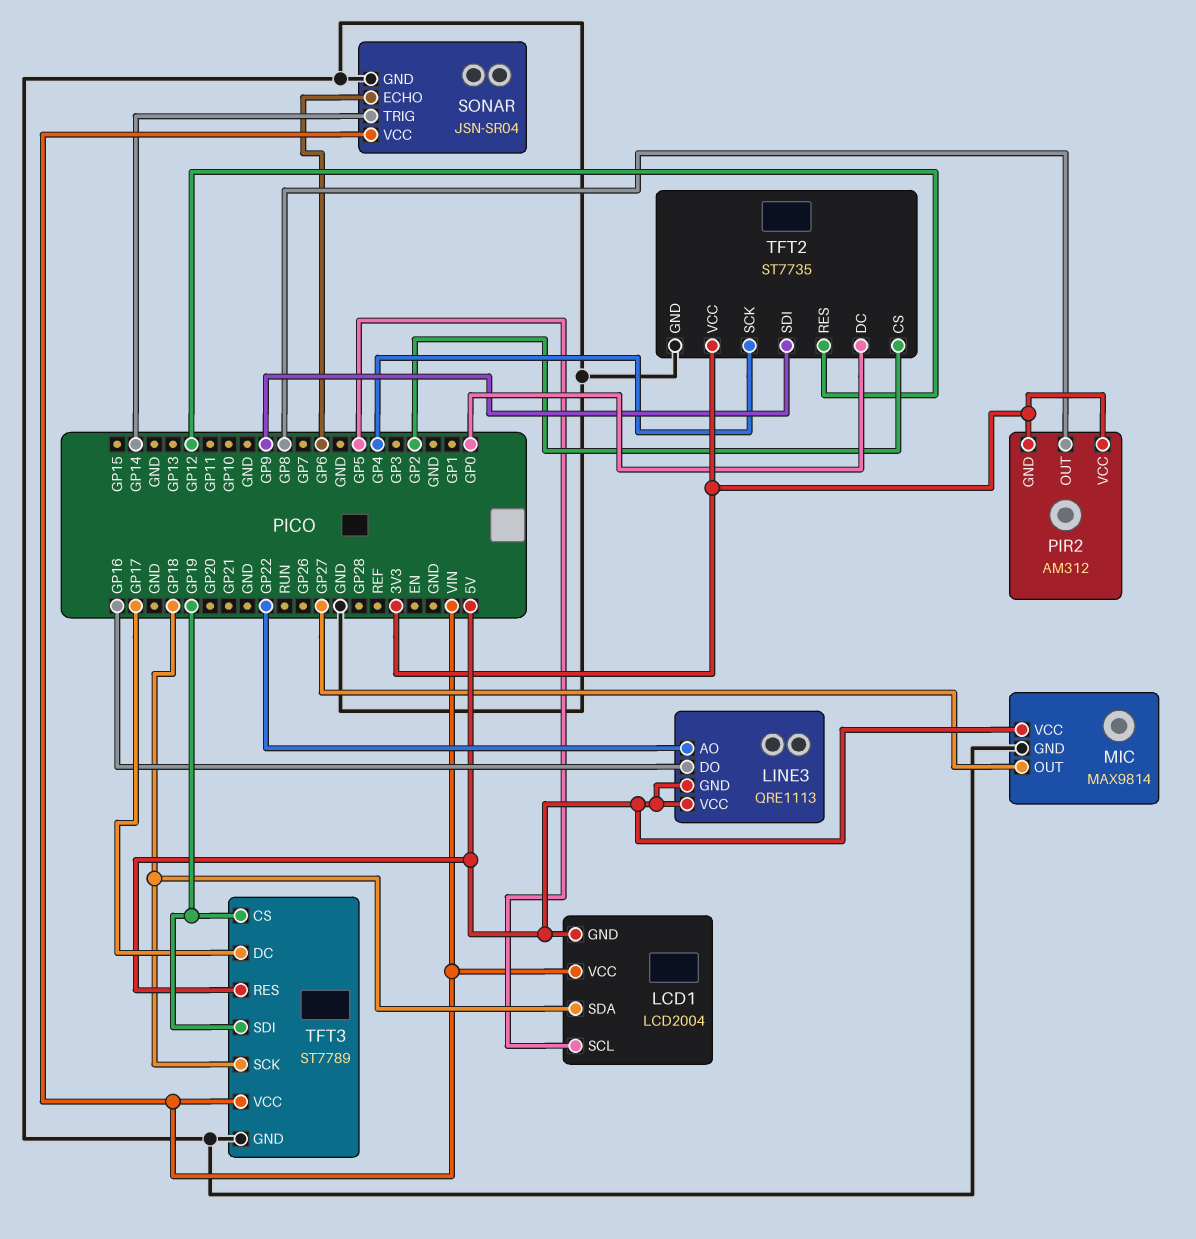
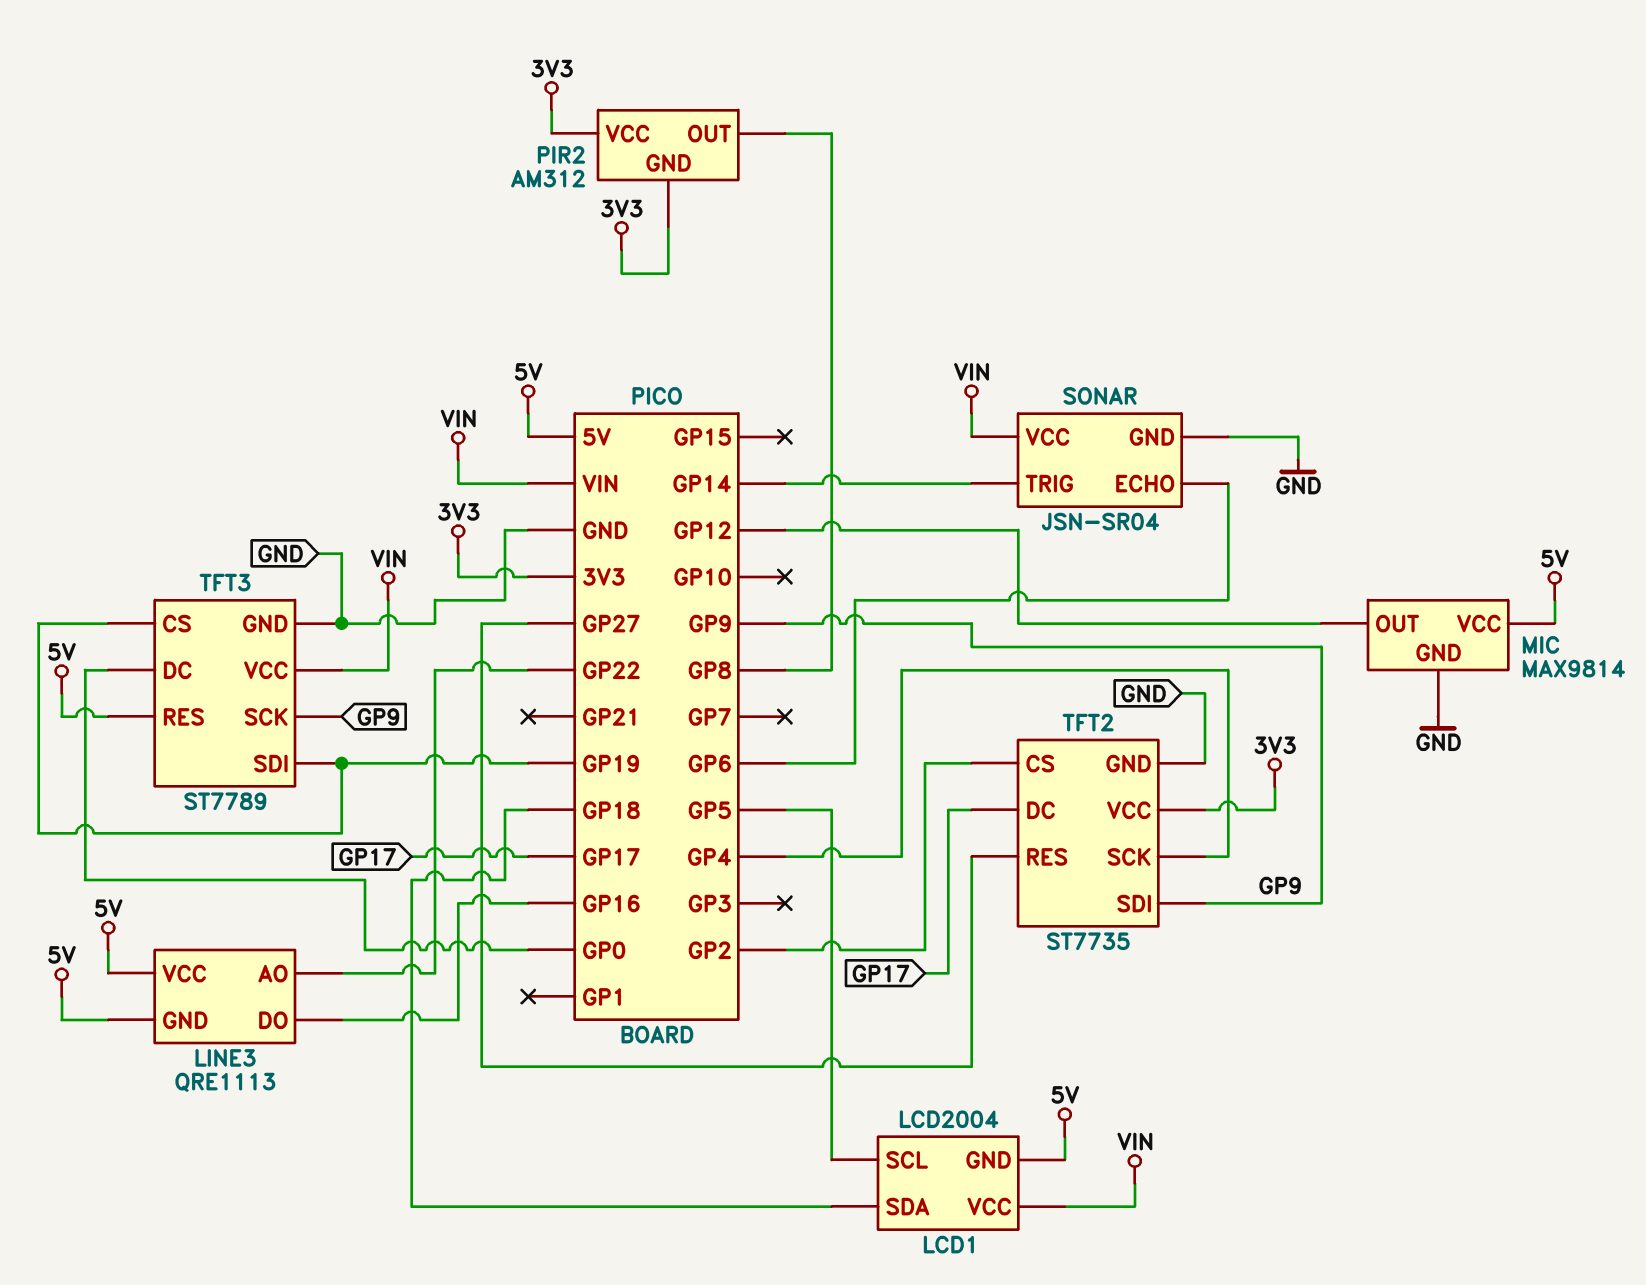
MIC pin OUT: GP27 -> GP12
TFT2 pin DC: GP0 -> GP17
TFT2 pin RES: GP12 -> GP27
TFT3 pin DC: GP17 -> GP0
TFT3 pin SCK: GP18 -> GP9

